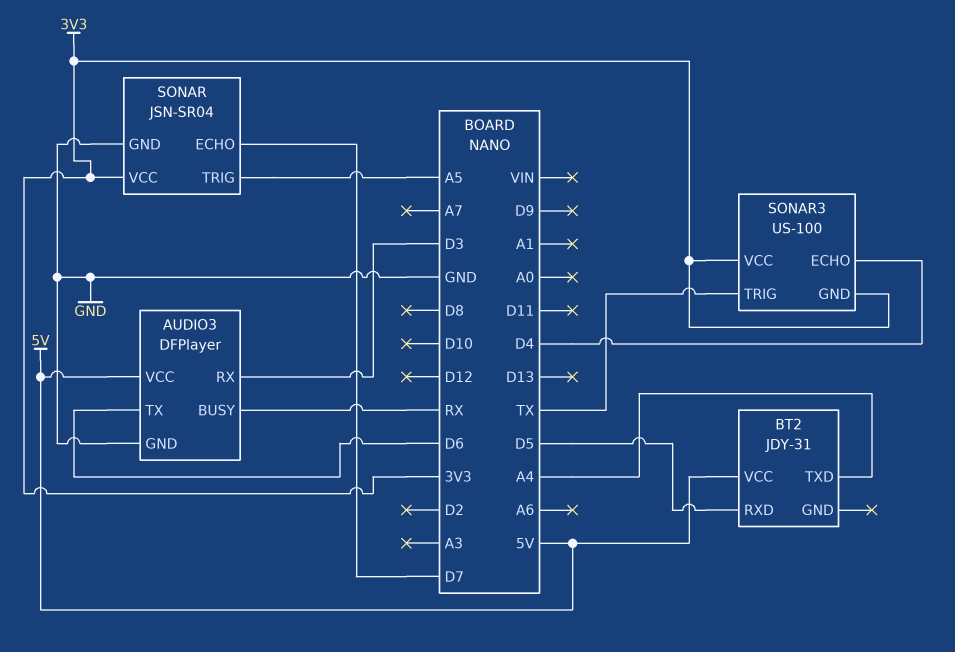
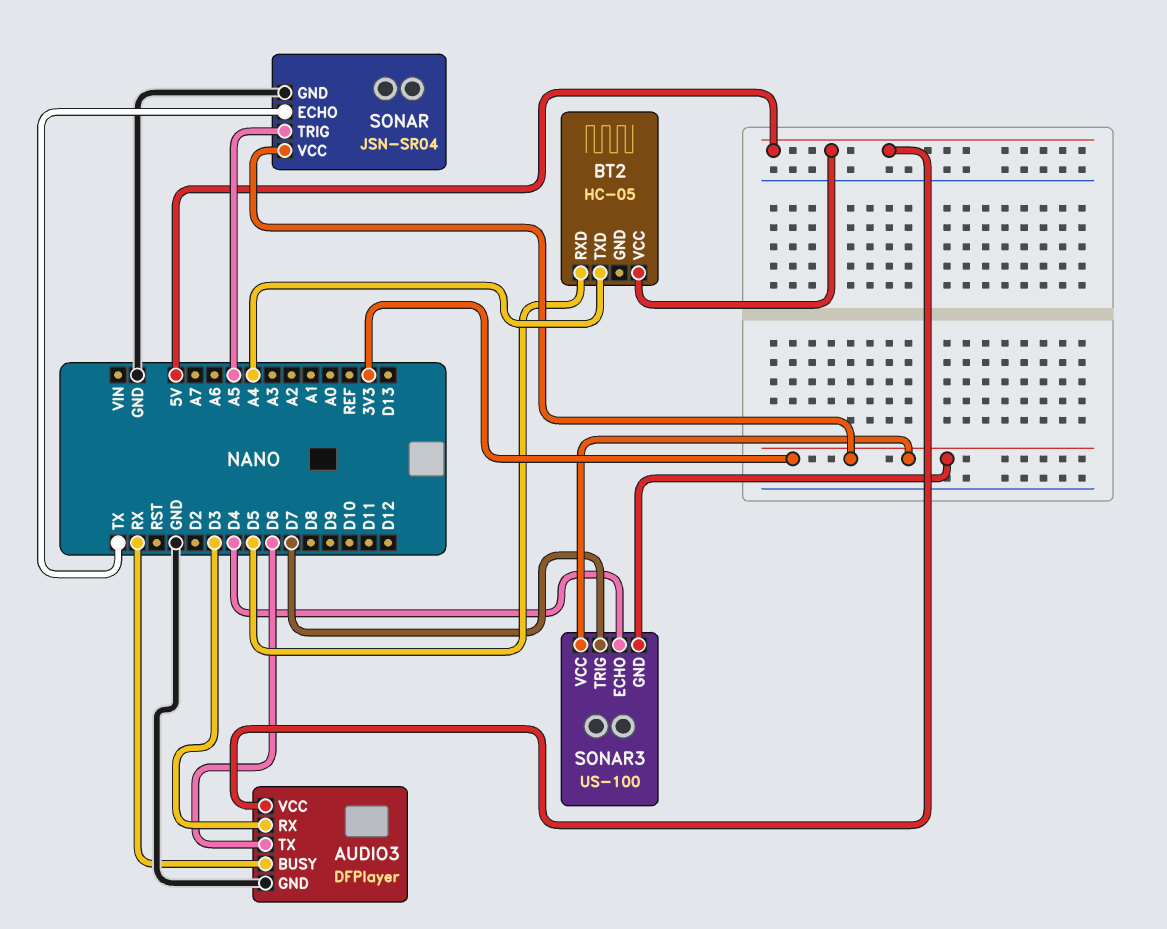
BT2: JDY-31 -> HC-05
SONAR pin ECHO: D7 -> TX
SONAR3 pin TRIG: TX -> D7

